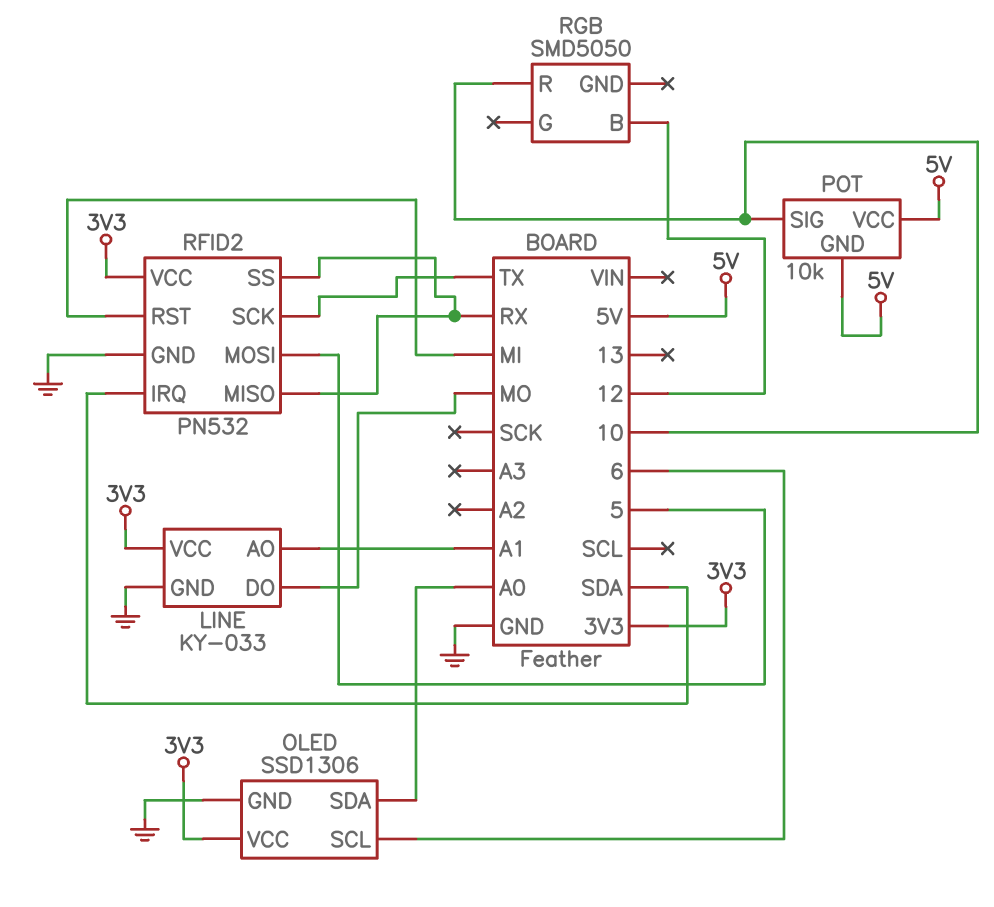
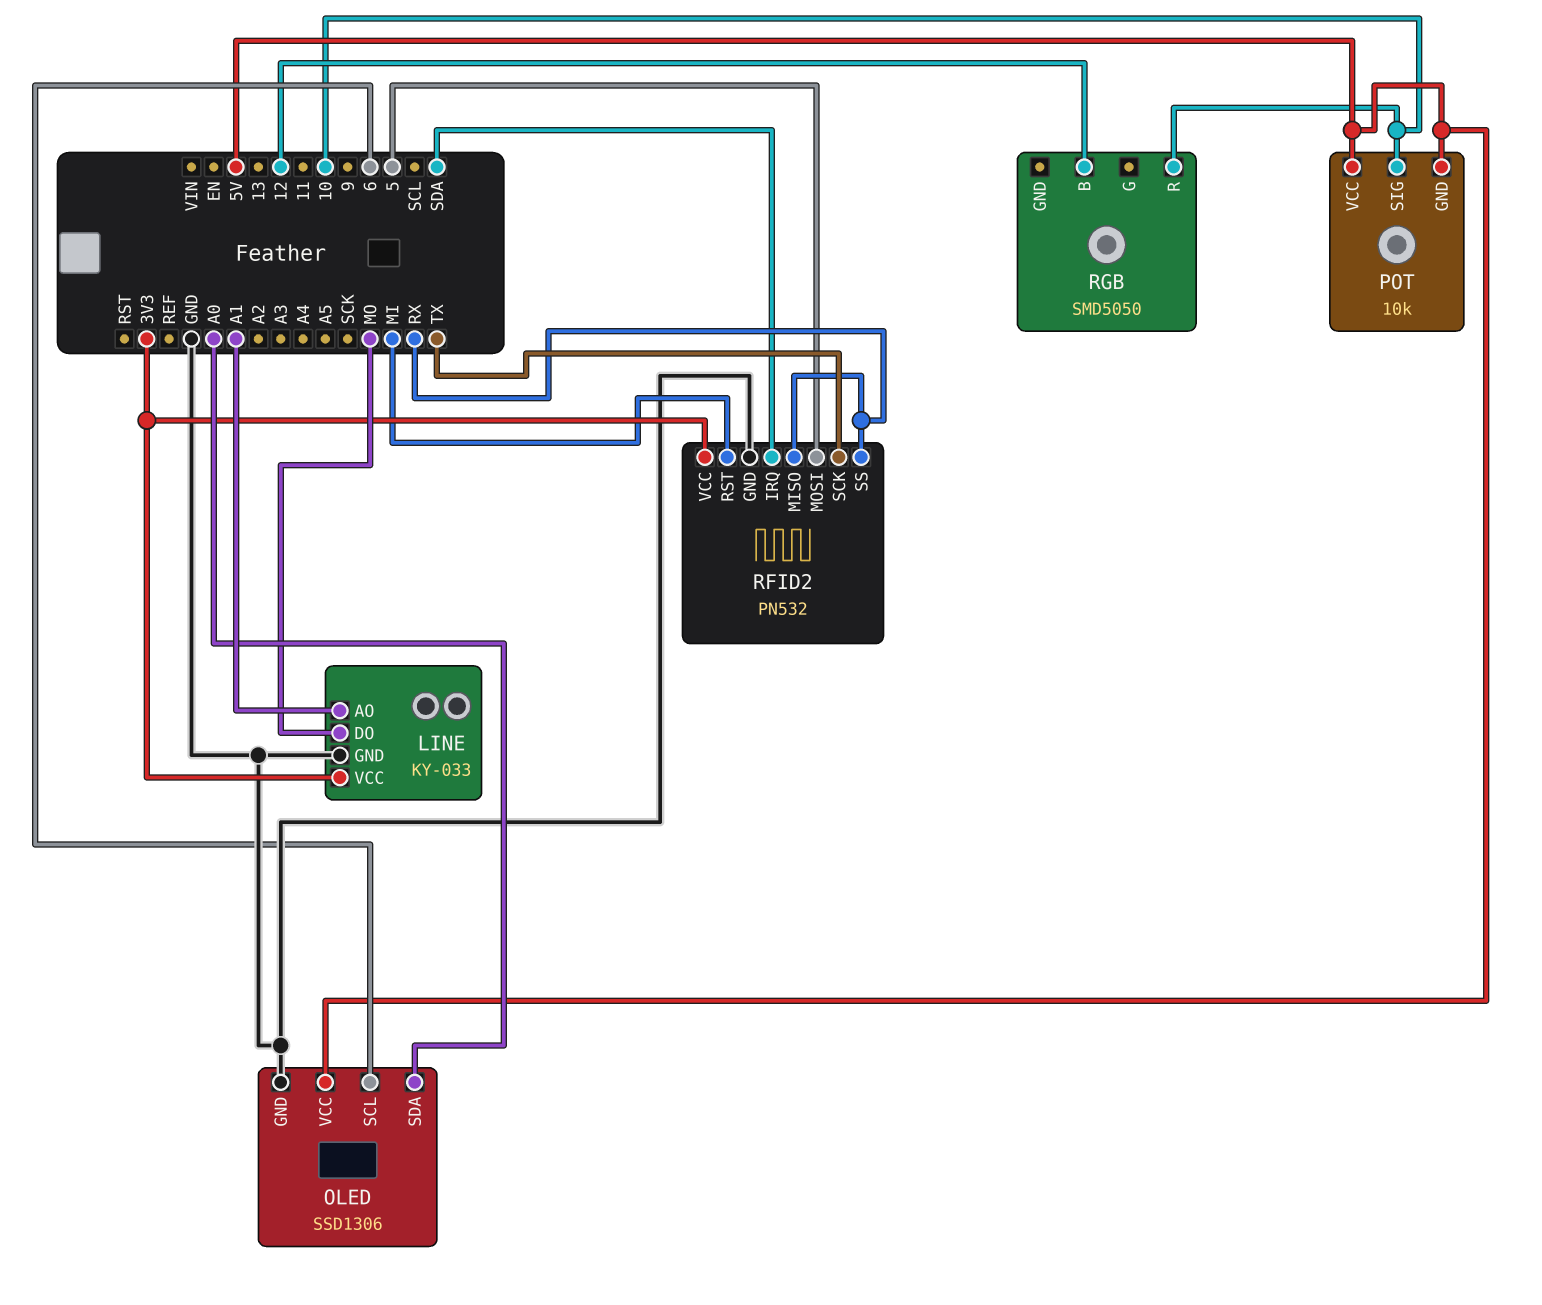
OLED pin VCC: 3V3 -> 5V

